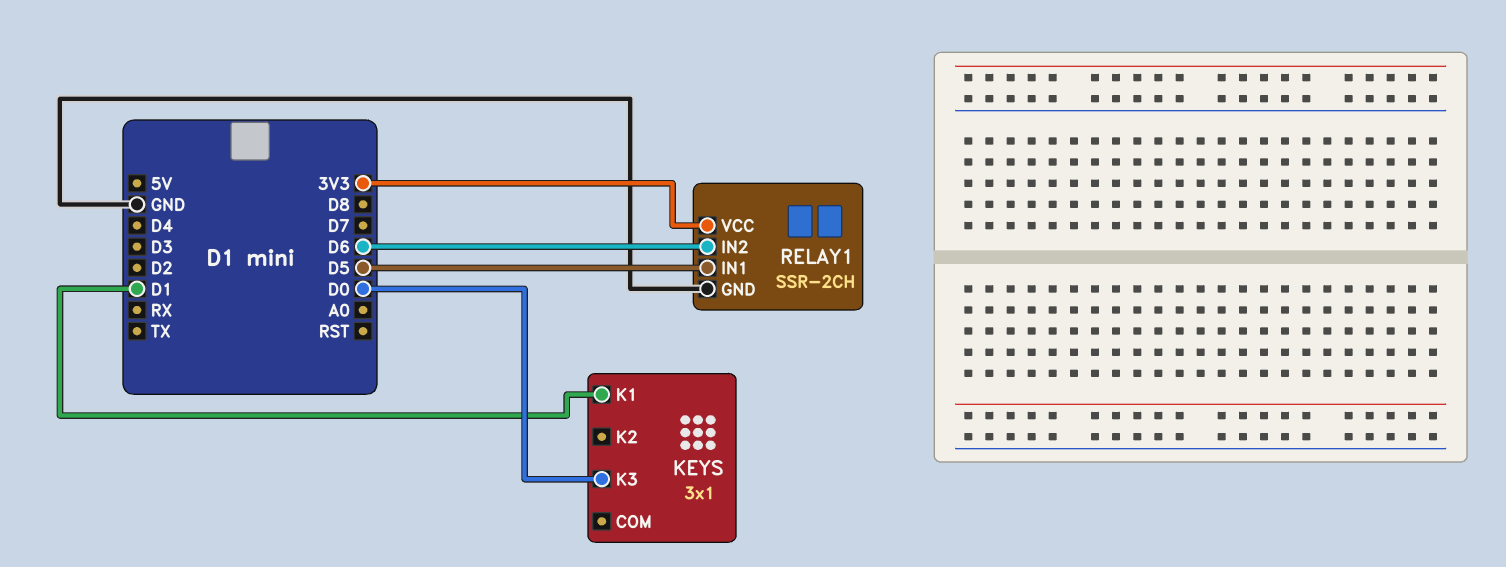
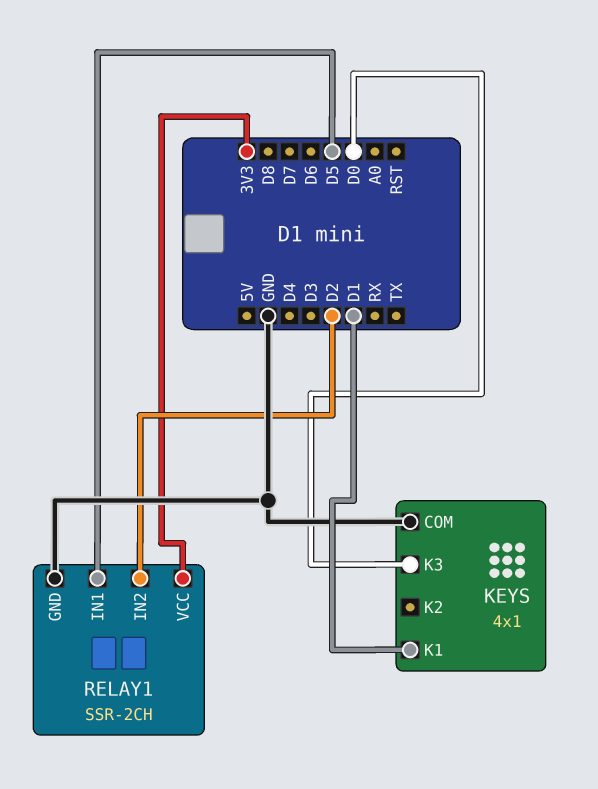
KEYS: 3x1 -> 4x1
KEYS pin COM: none -> GND
RELAY1 pin IN2: D6 -> D2

